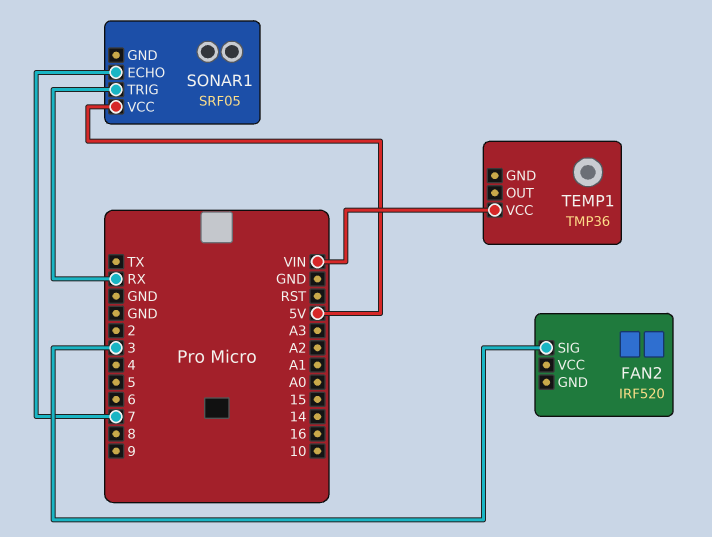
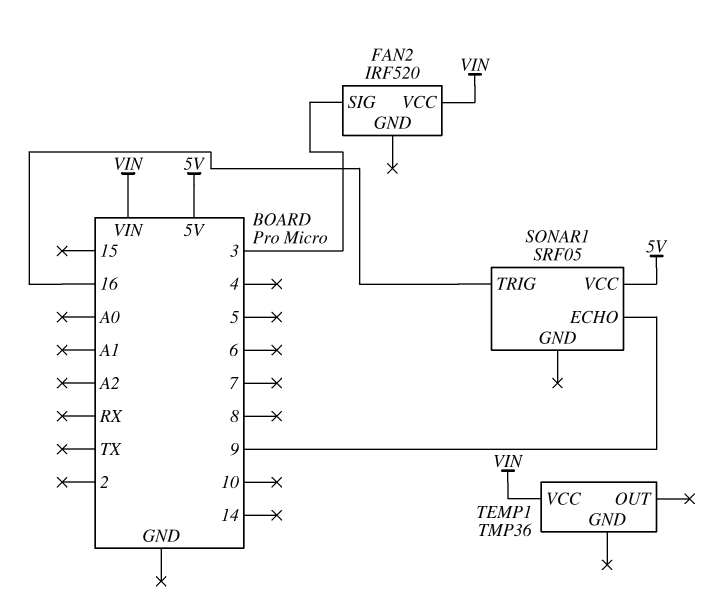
FAN2 pin VCC: none -> VIN
SONAR1 pin ECHO: 7 -> 9
SONAR1 pin TRIG: RX -> 16

